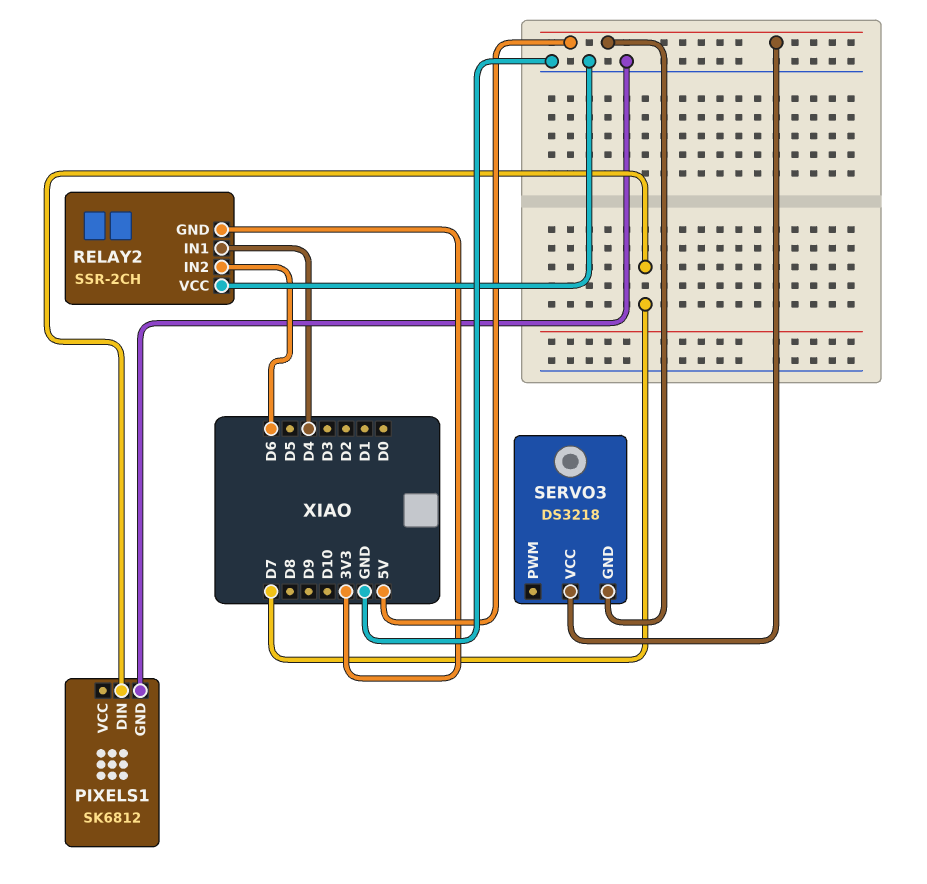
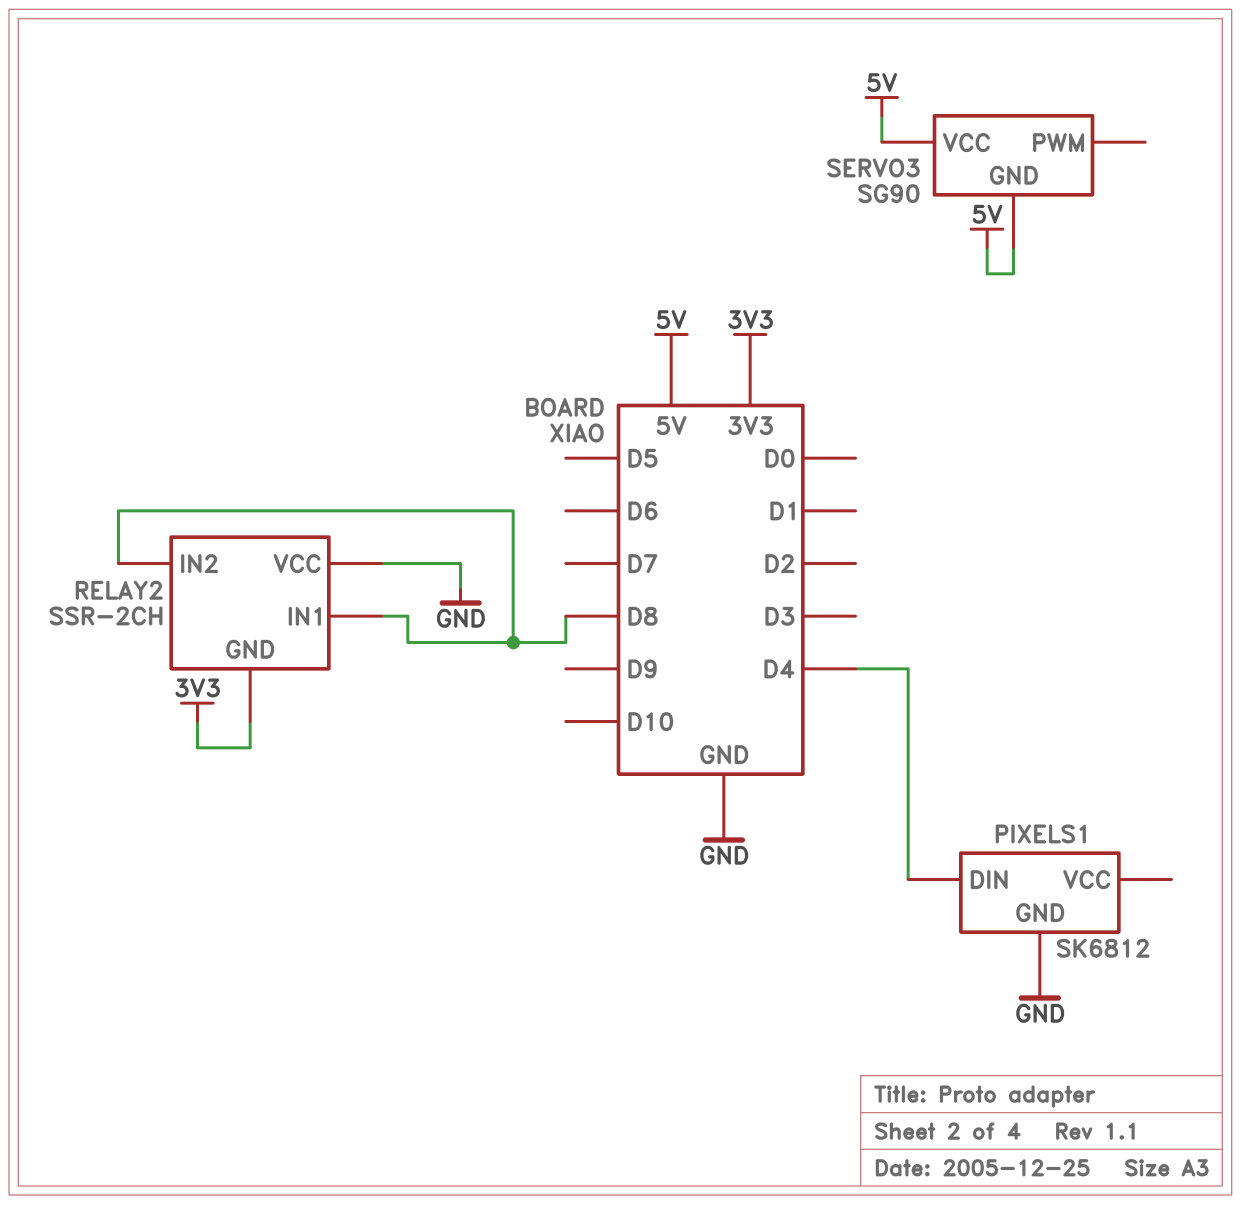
PIXELS1 pin DIN: D7 -> D4
RELAY2 pin IN1: D4 -> D8
RELAY2 pin IN2: D6 -> D8
SERVO3: DS3218 -> SG90

